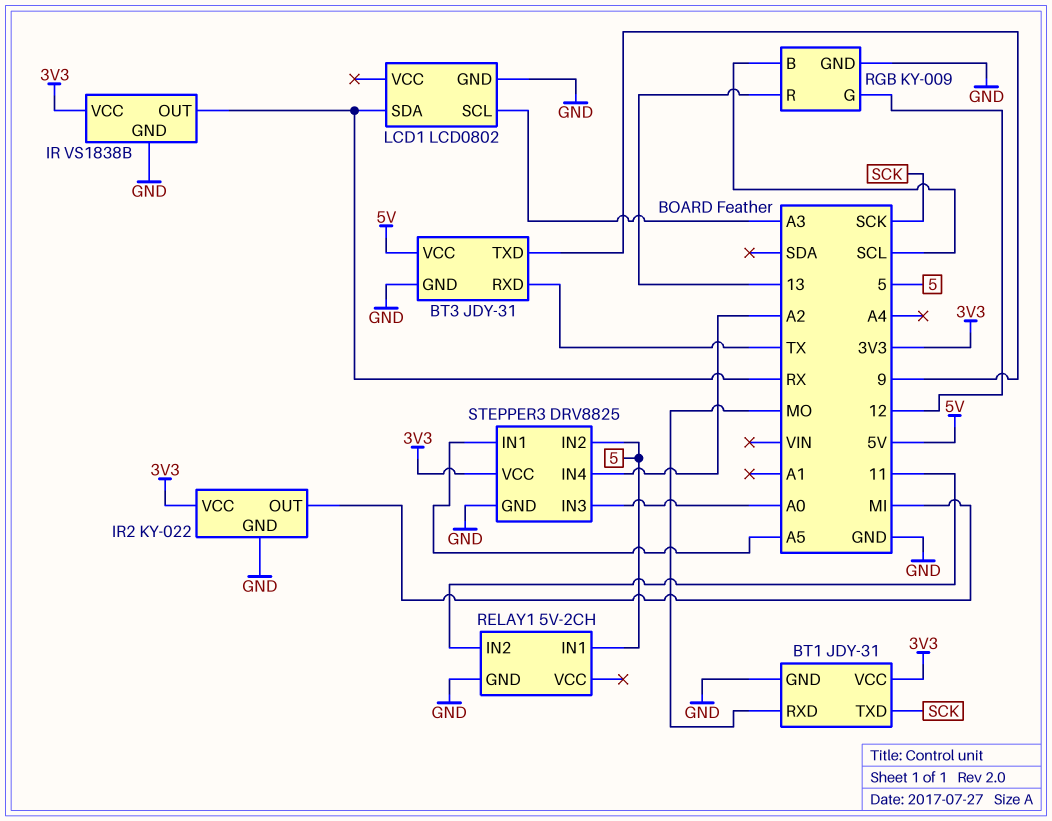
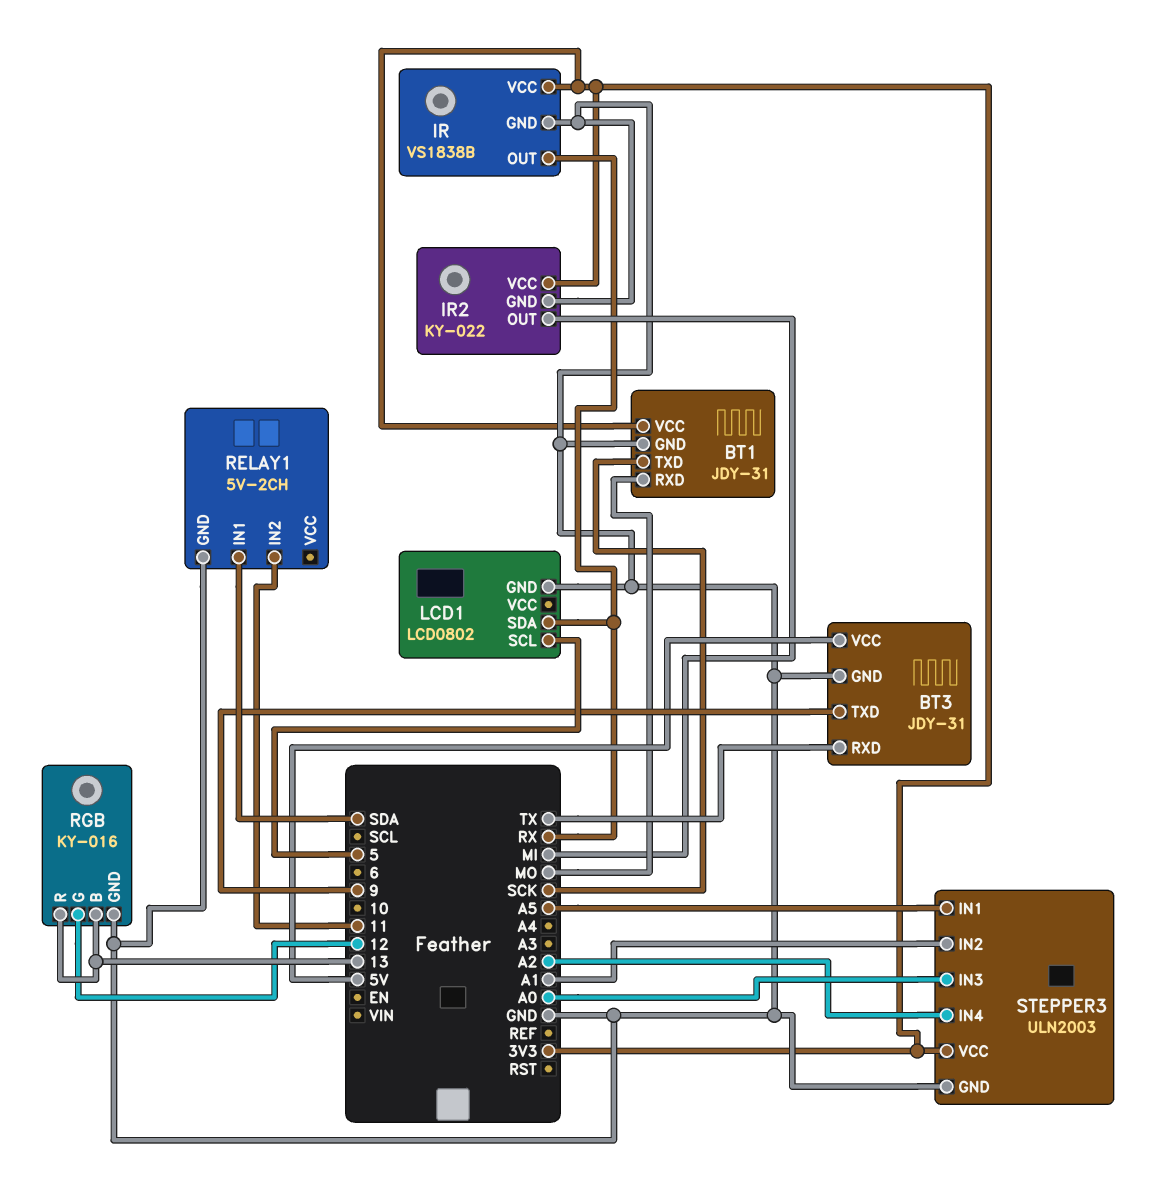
LCD1 pin SCL: A3 -> 5
RELAY1 pin IN1: 5 -> SDA
RGB: KY-009 -> KY-016
RGB pin B: SCL -> 13
STEPPER3: DRV8825 -> ULN2003
STEPPER3 pin IN2: 5 -> A1

